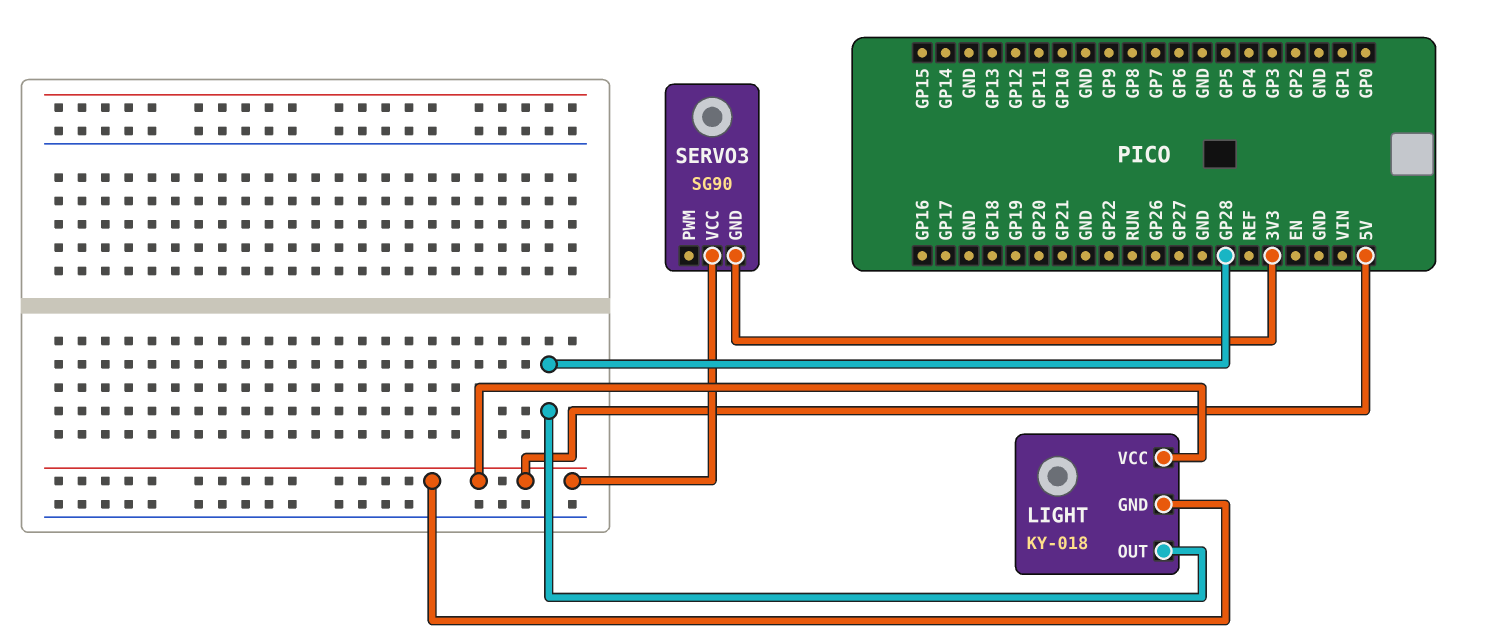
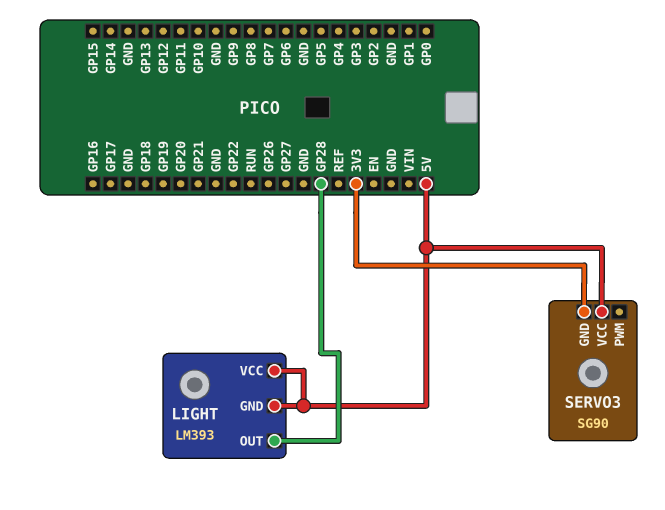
LIGHT: KY-018 -> LM393

